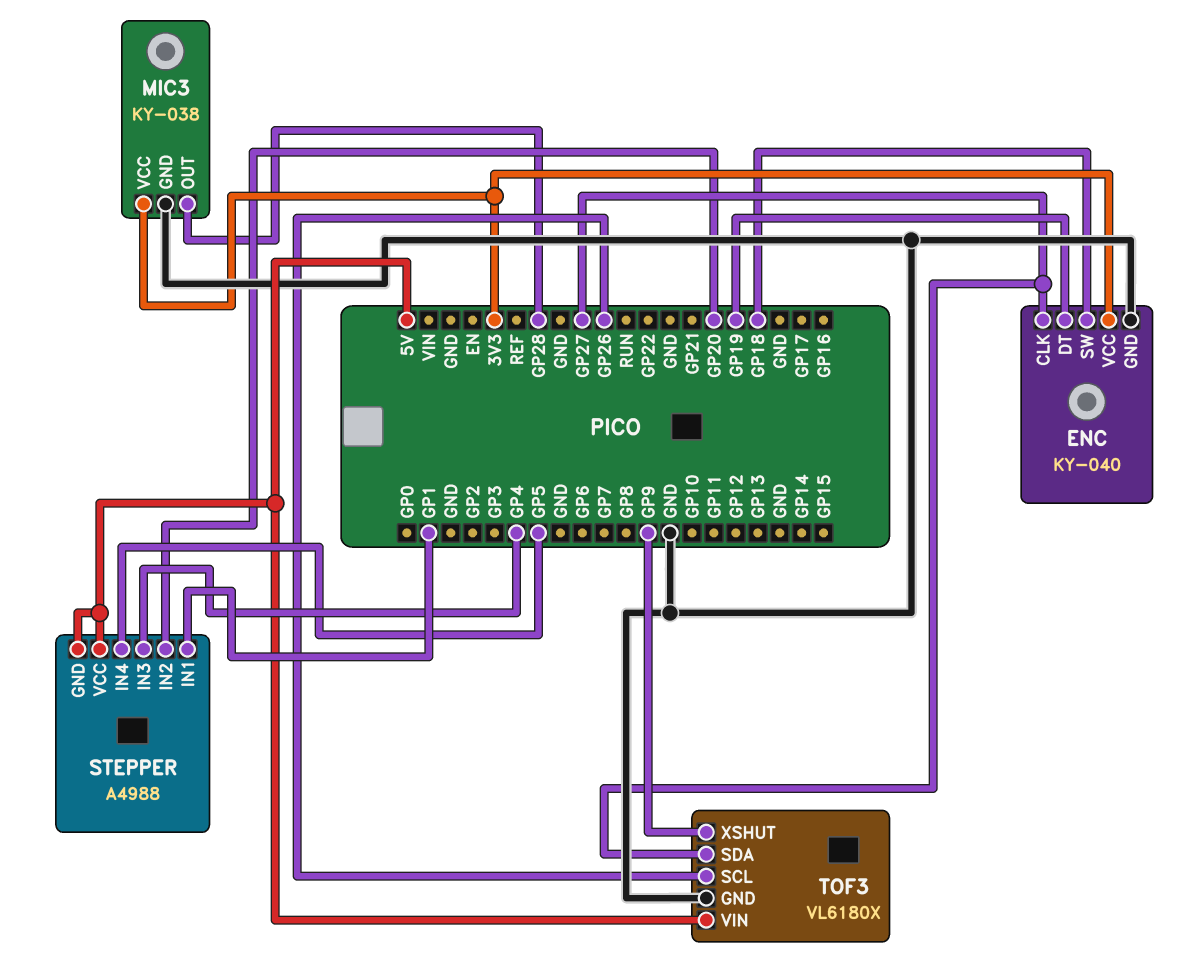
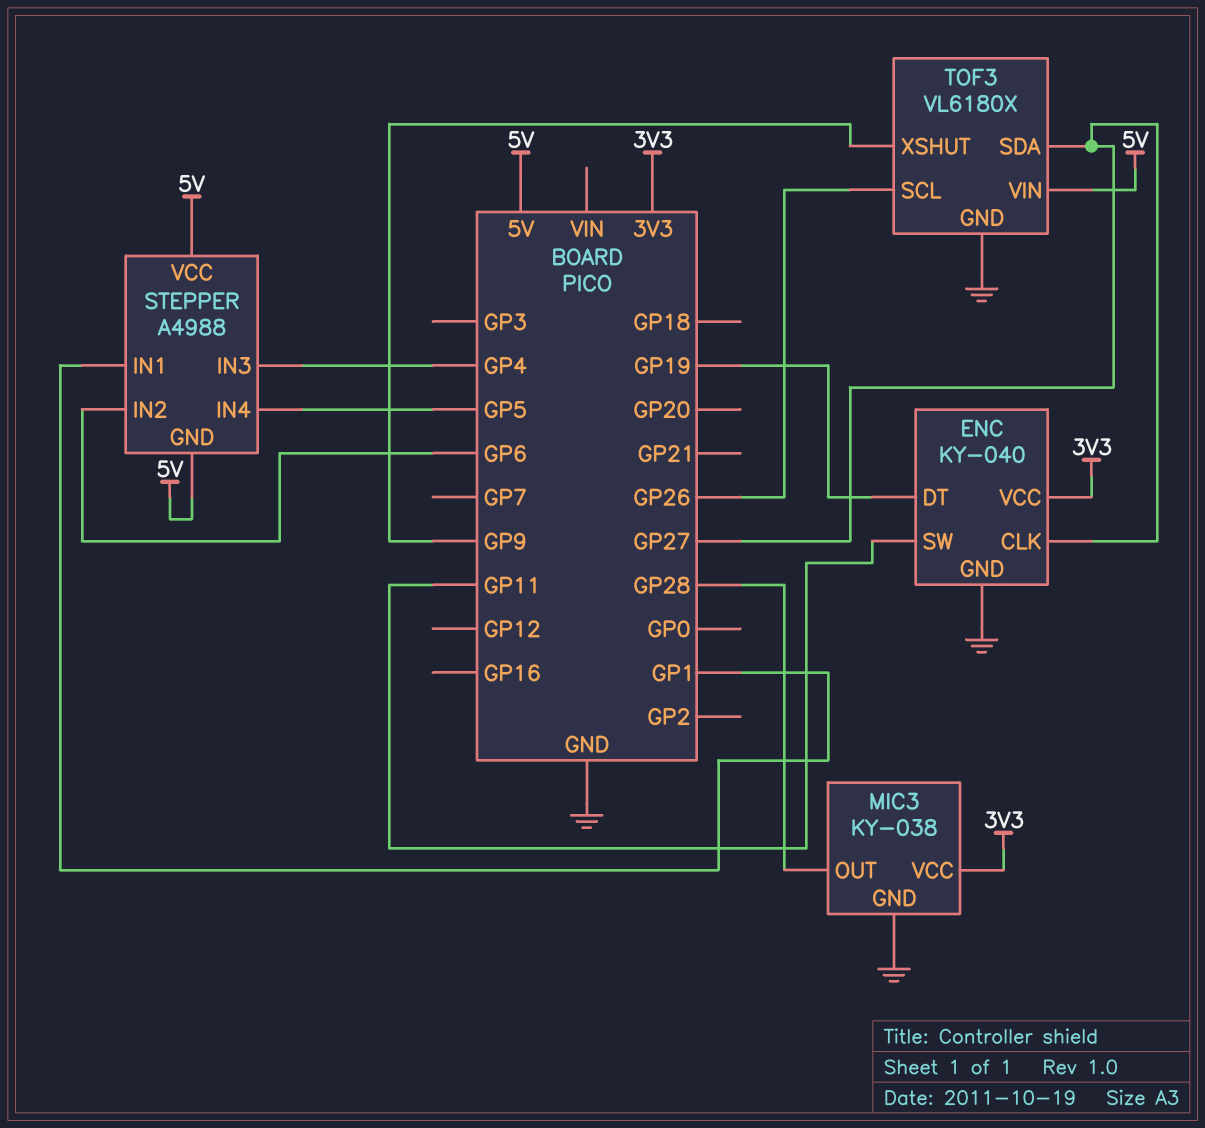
ENC pin SW: GP18 -> GP11
STEPPER pin IN2: GP20 -> GP6

